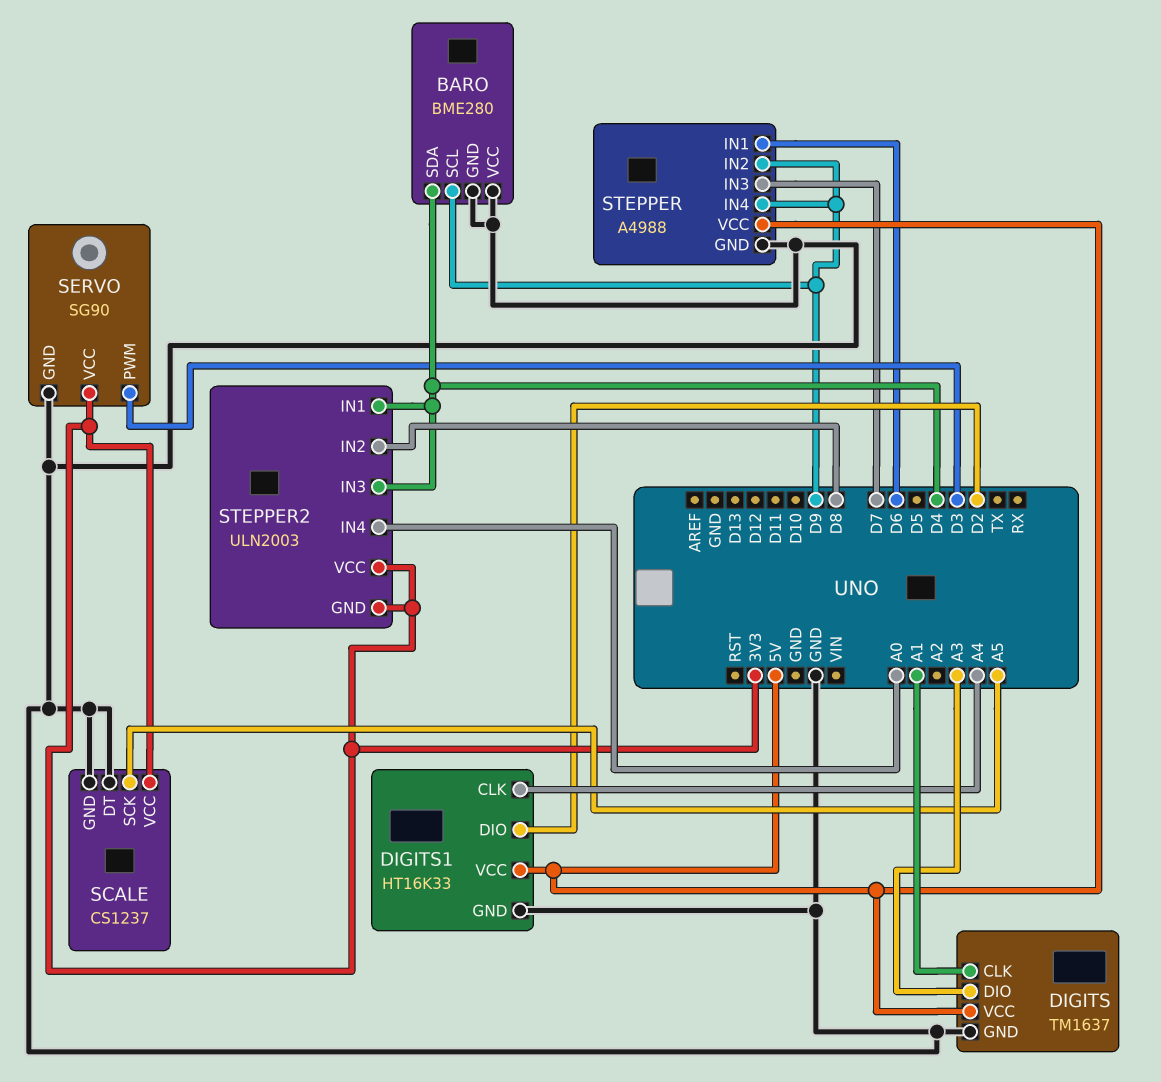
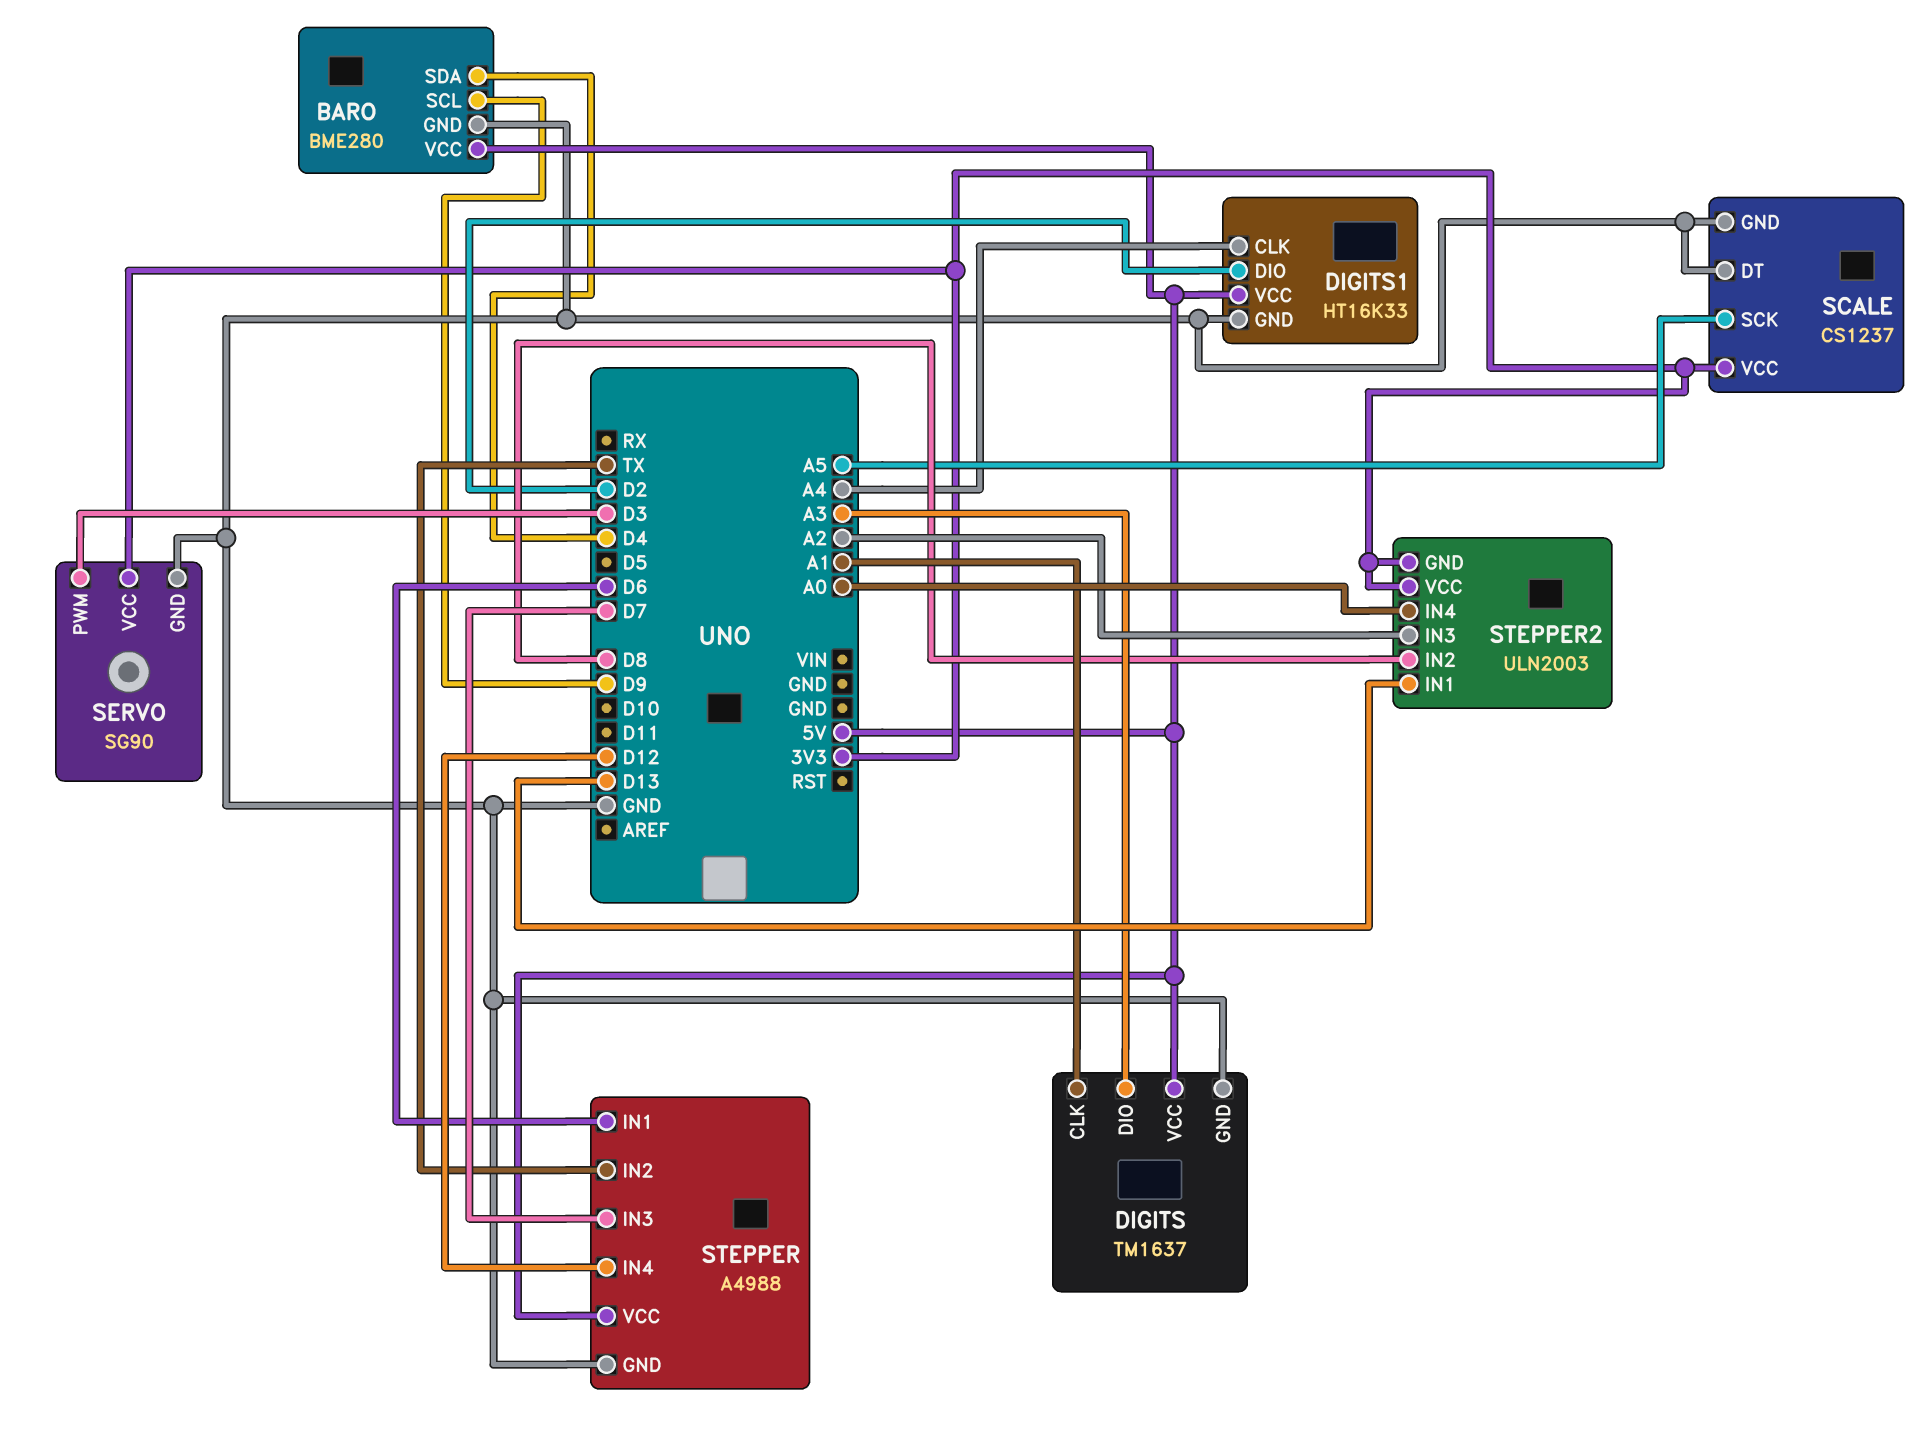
BARO pin VCC: GND -> 5V
STEPPER pin IN2: D9 -> TX
STEPPER pin IN4: D9 -> D12
STEPPER2 pin IN1: D4 -> D13
STEPPER2 pin IN3: D4 -> A2

